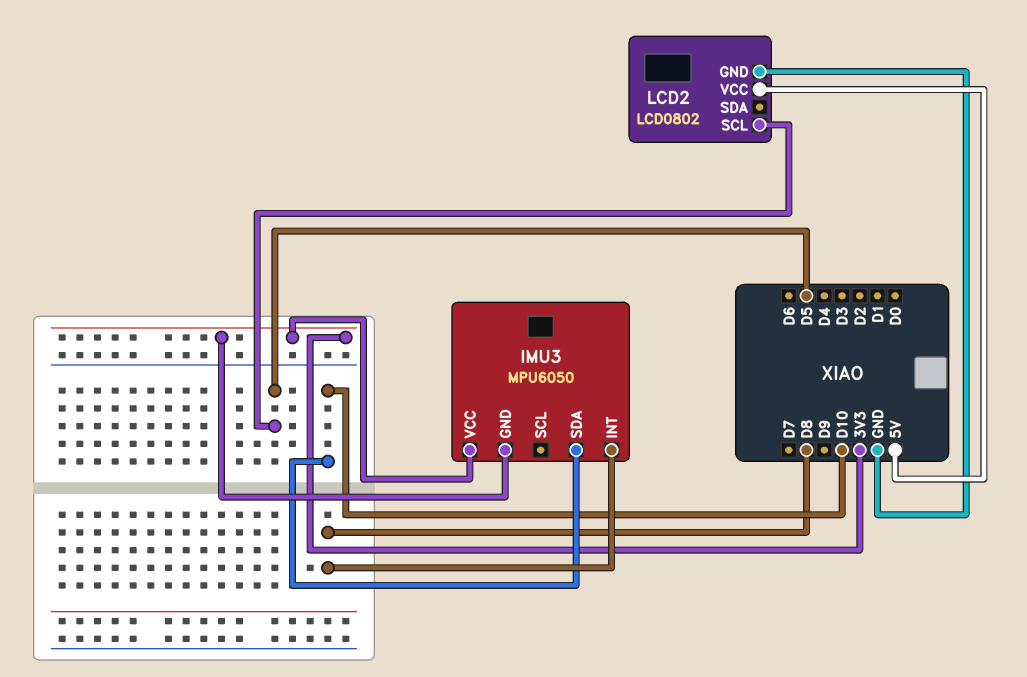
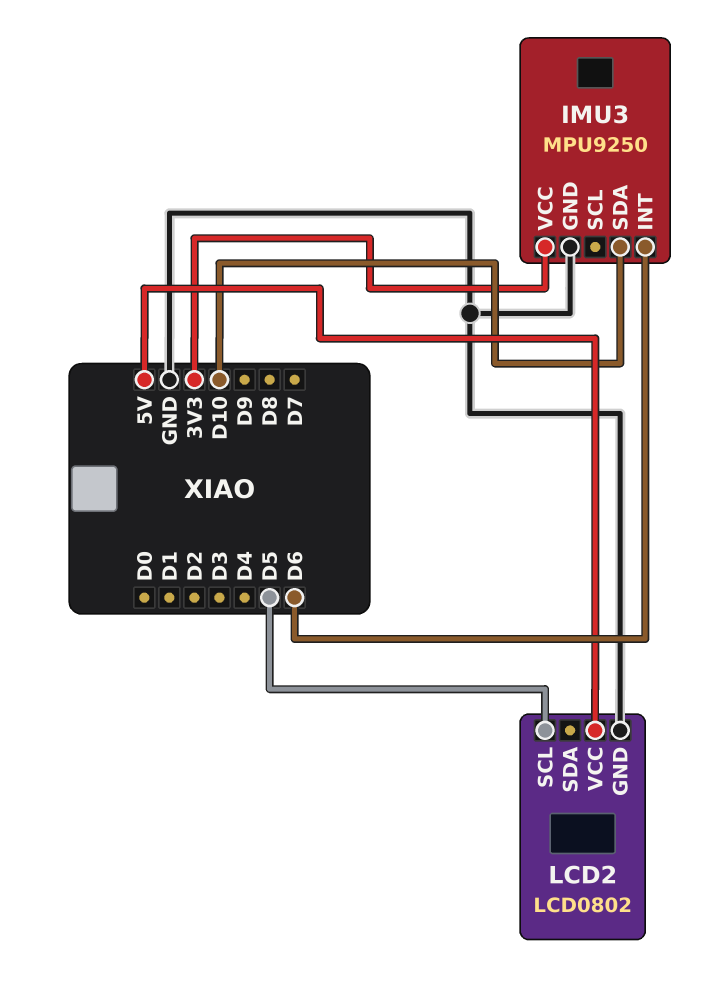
IMU3: MPU6050 -> MPU9250
IMU3 pin GND: 3V3 -> GND
IMU3 pin INT: D8 -> D6

